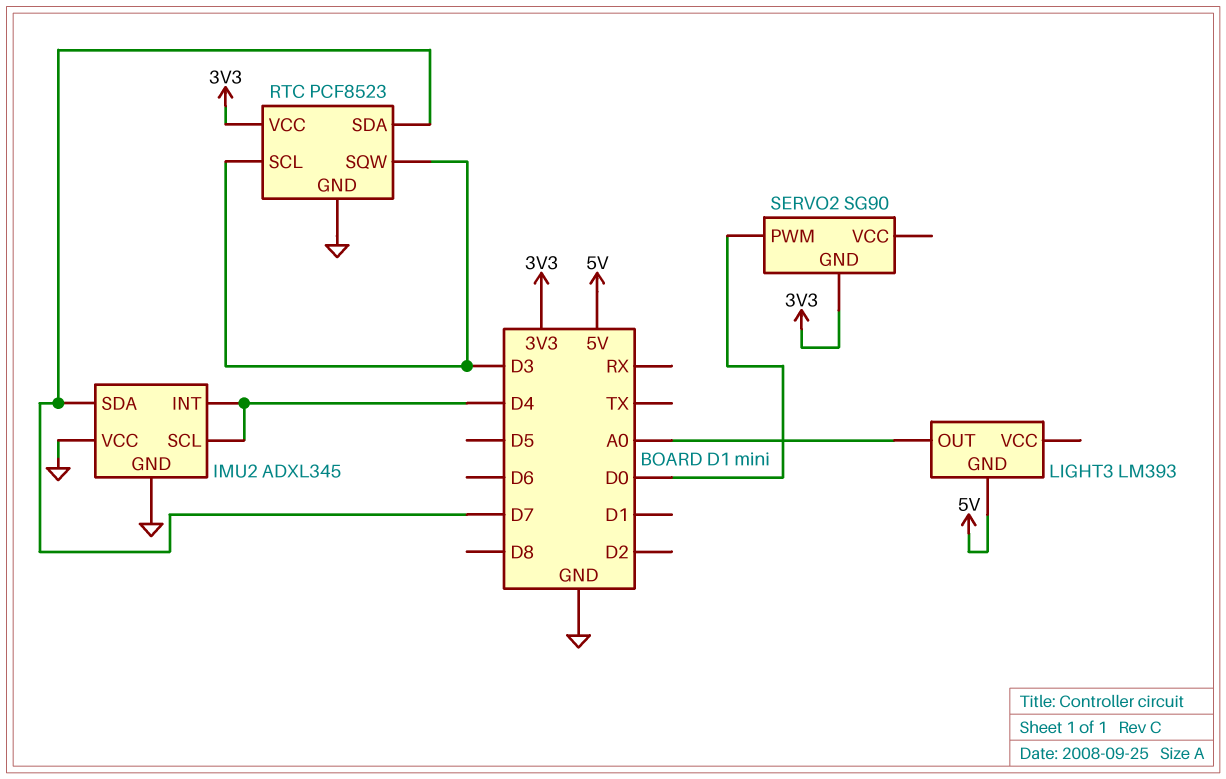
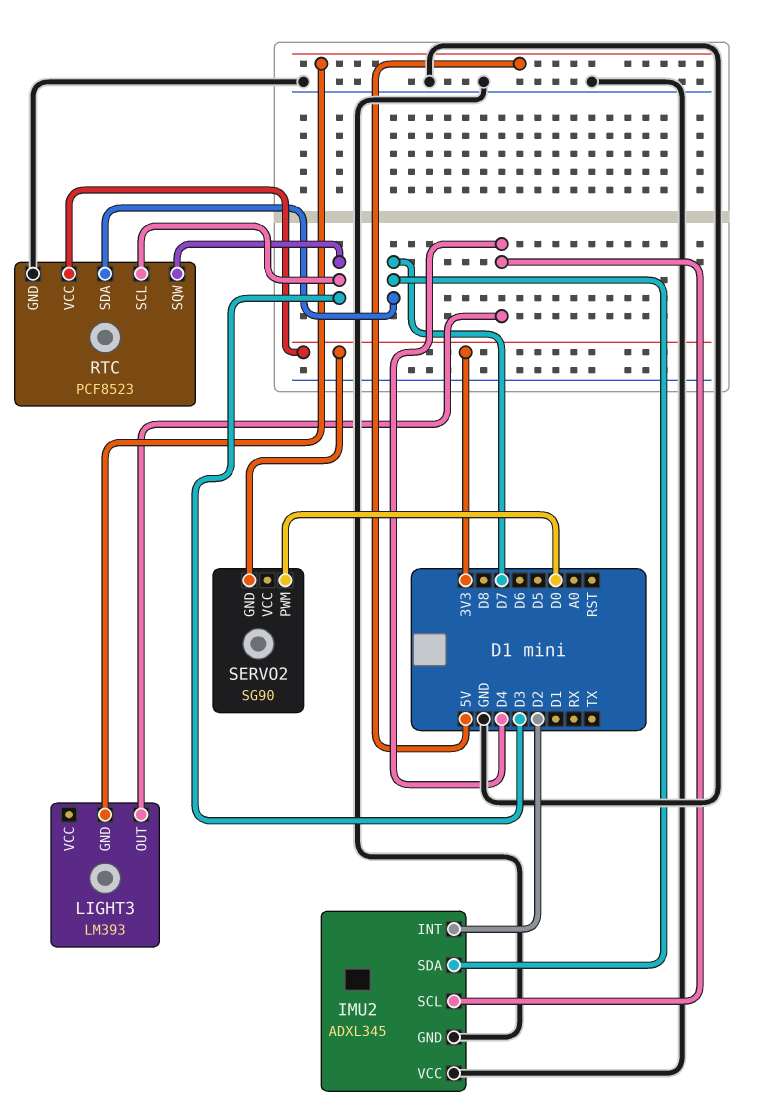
IMU2 pin INT: D4 -> D2
LIGHT3 pin OUT: A0 -> D4

